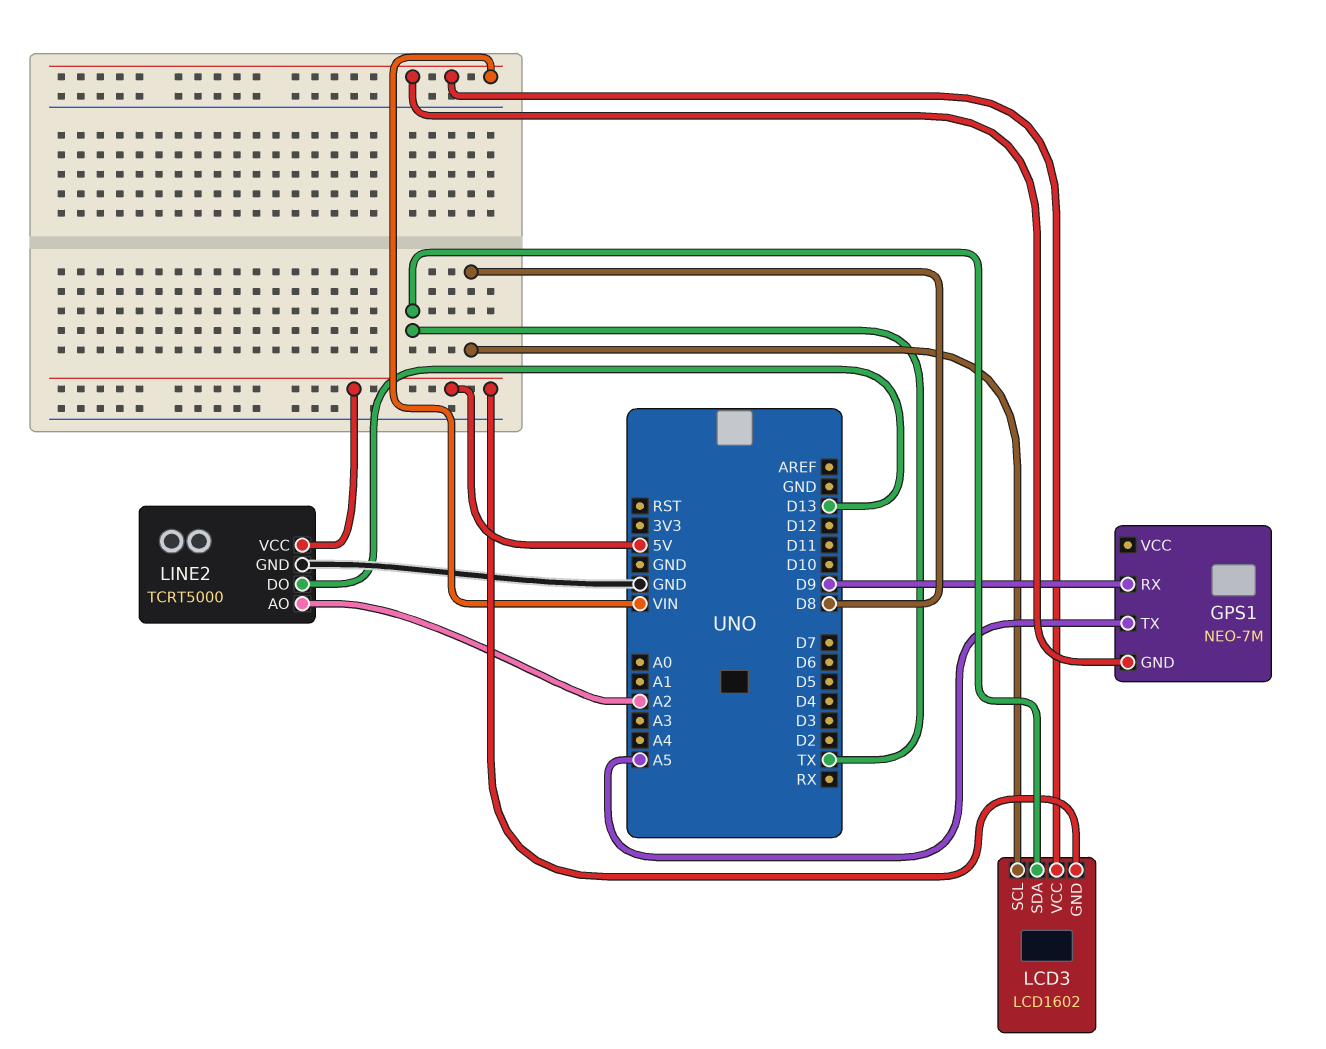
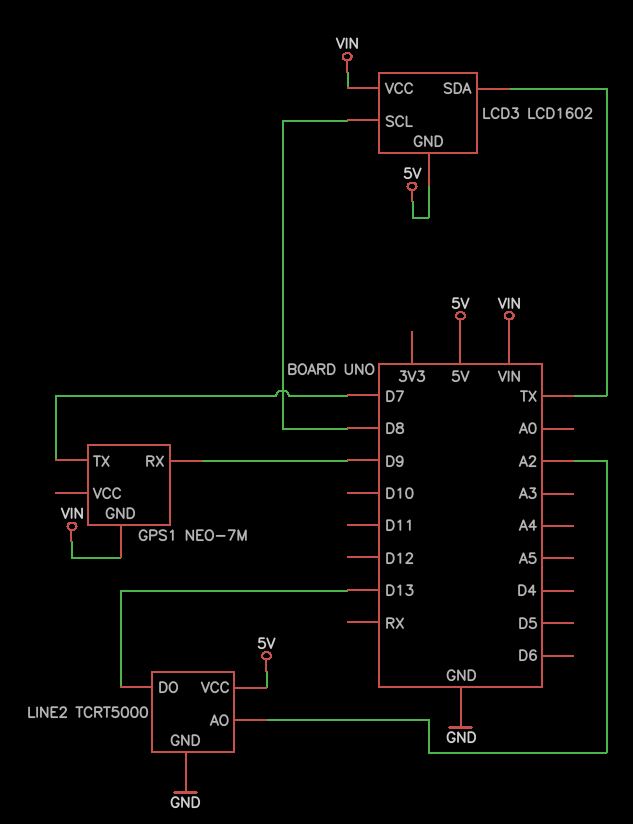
GPS1 pin TX: A5 -> D7

